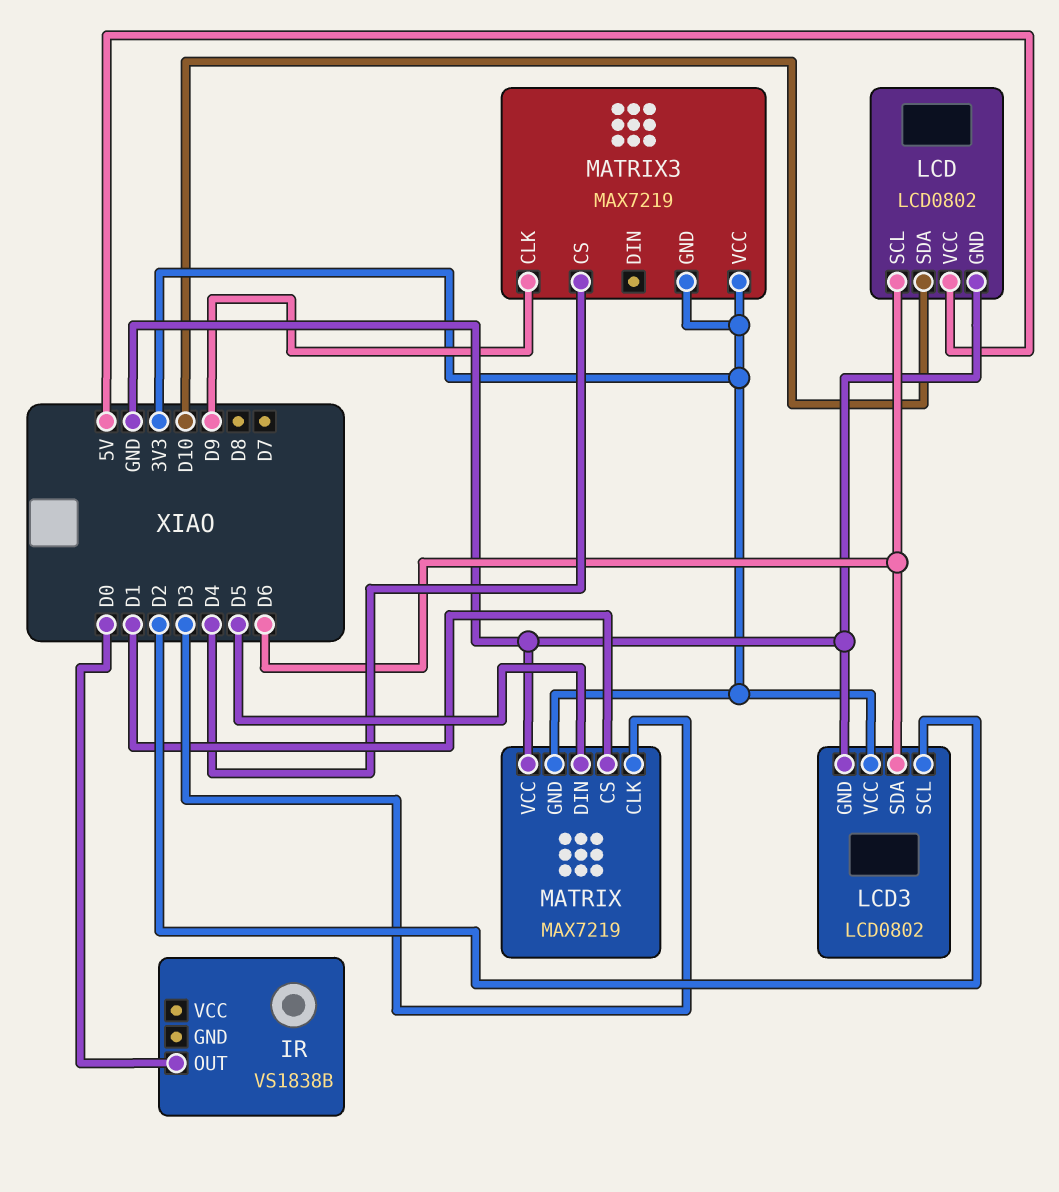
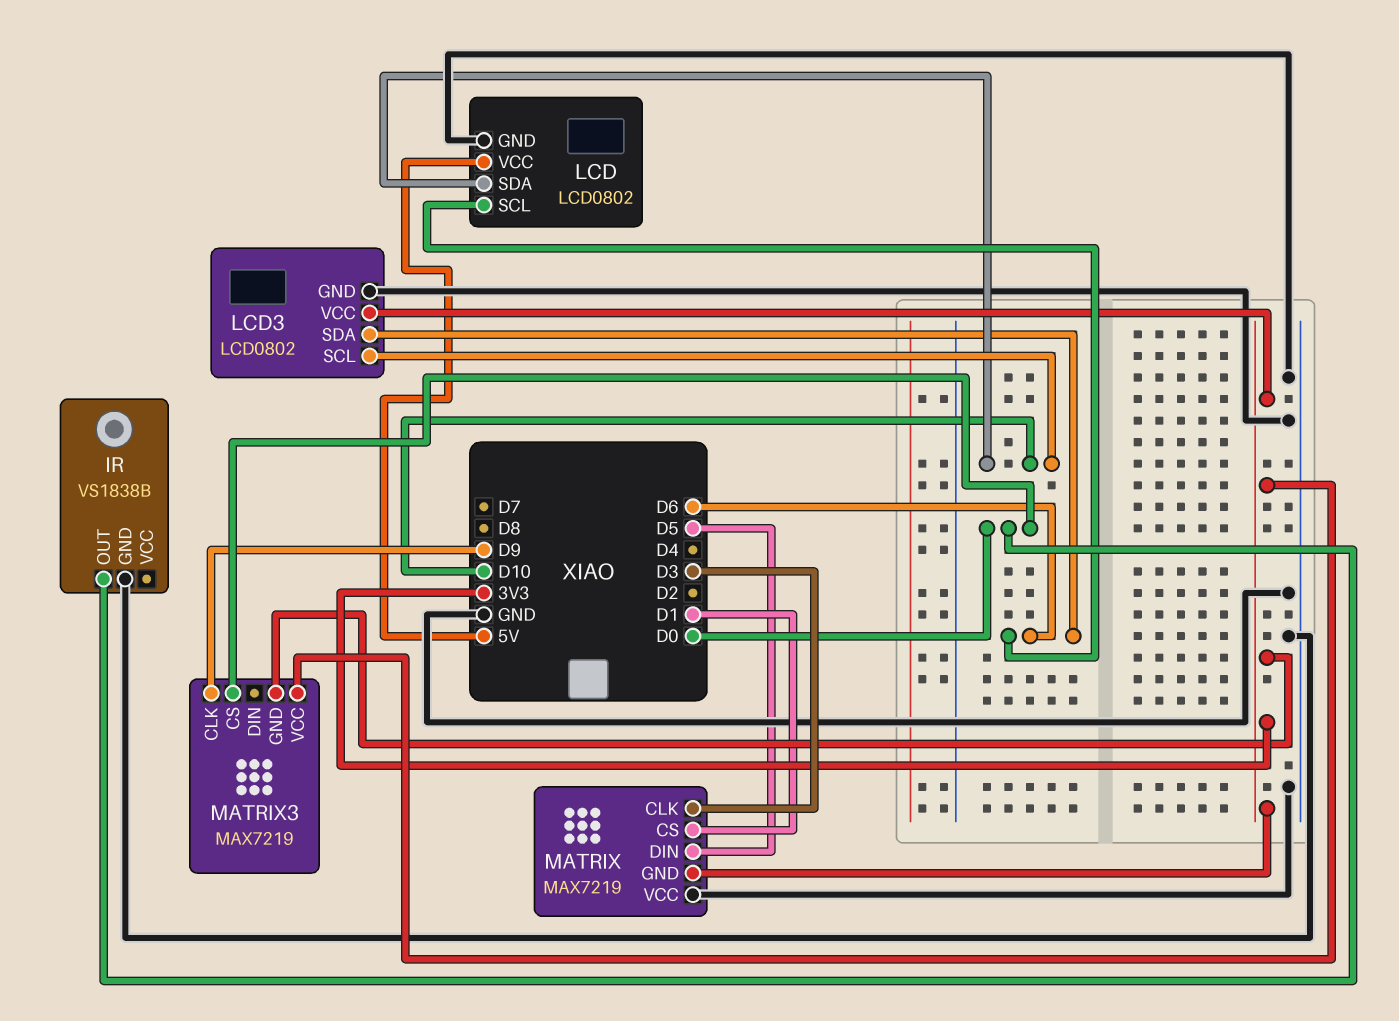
IR pin GND: none -> GND
LCD3 pin SCL: D2 -> D10
MATRIX3 pin CS: D4 -> D0

